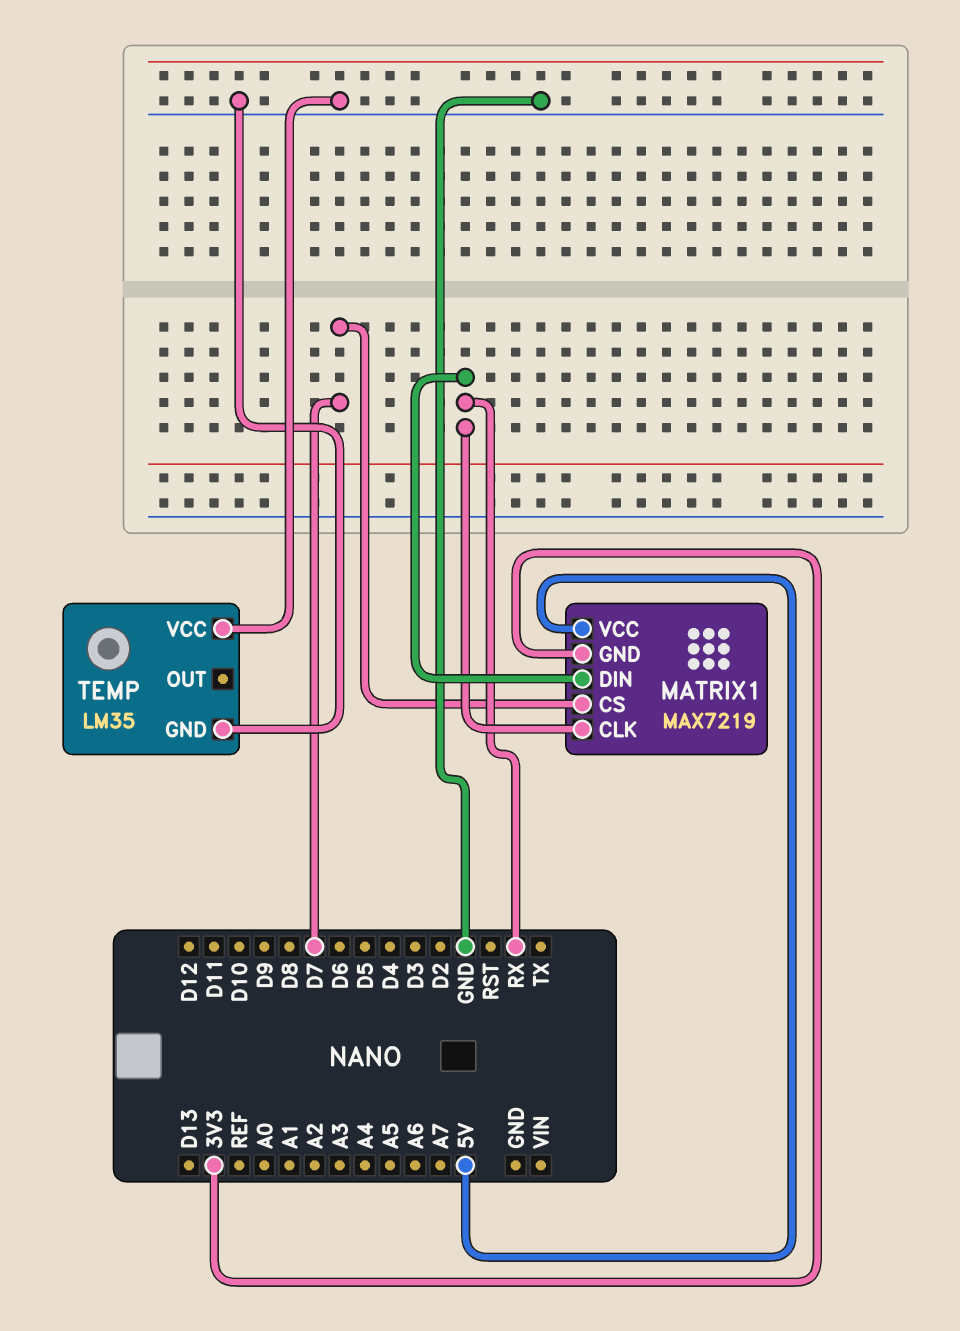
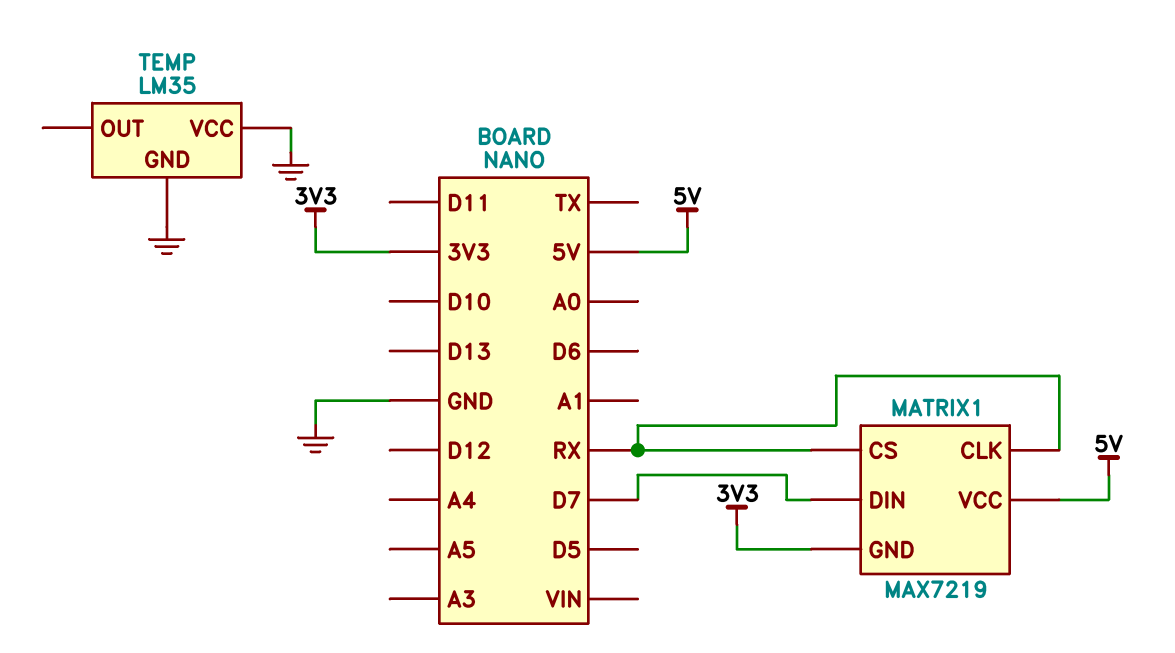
MATRIX1 pin CS: D7 -> RX
MATRIX1 pin DIN: RX -> D7

